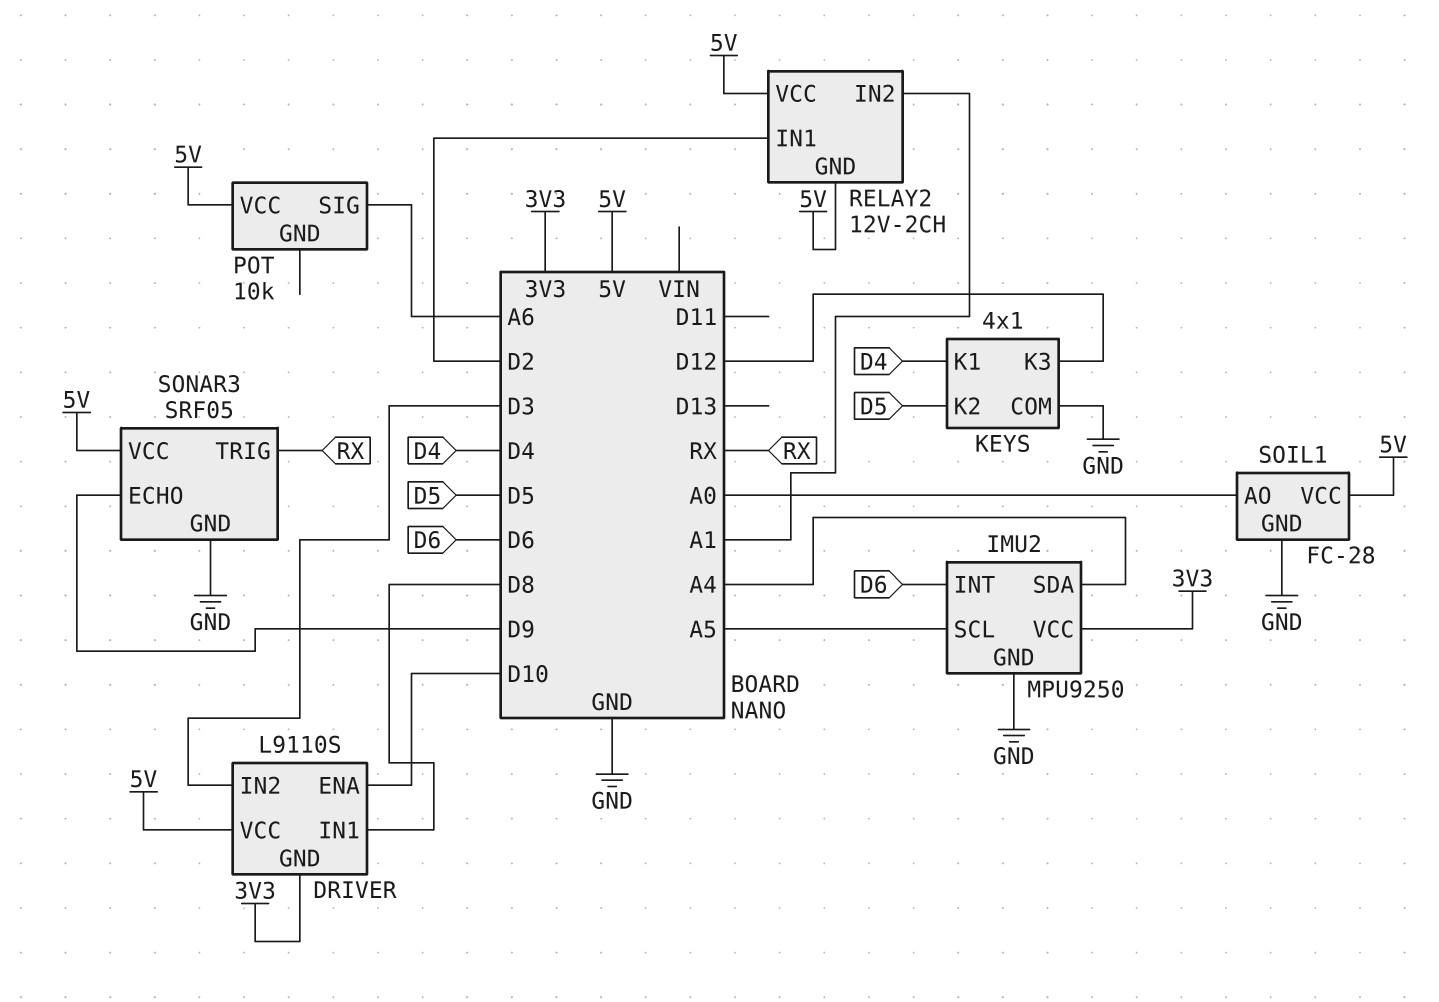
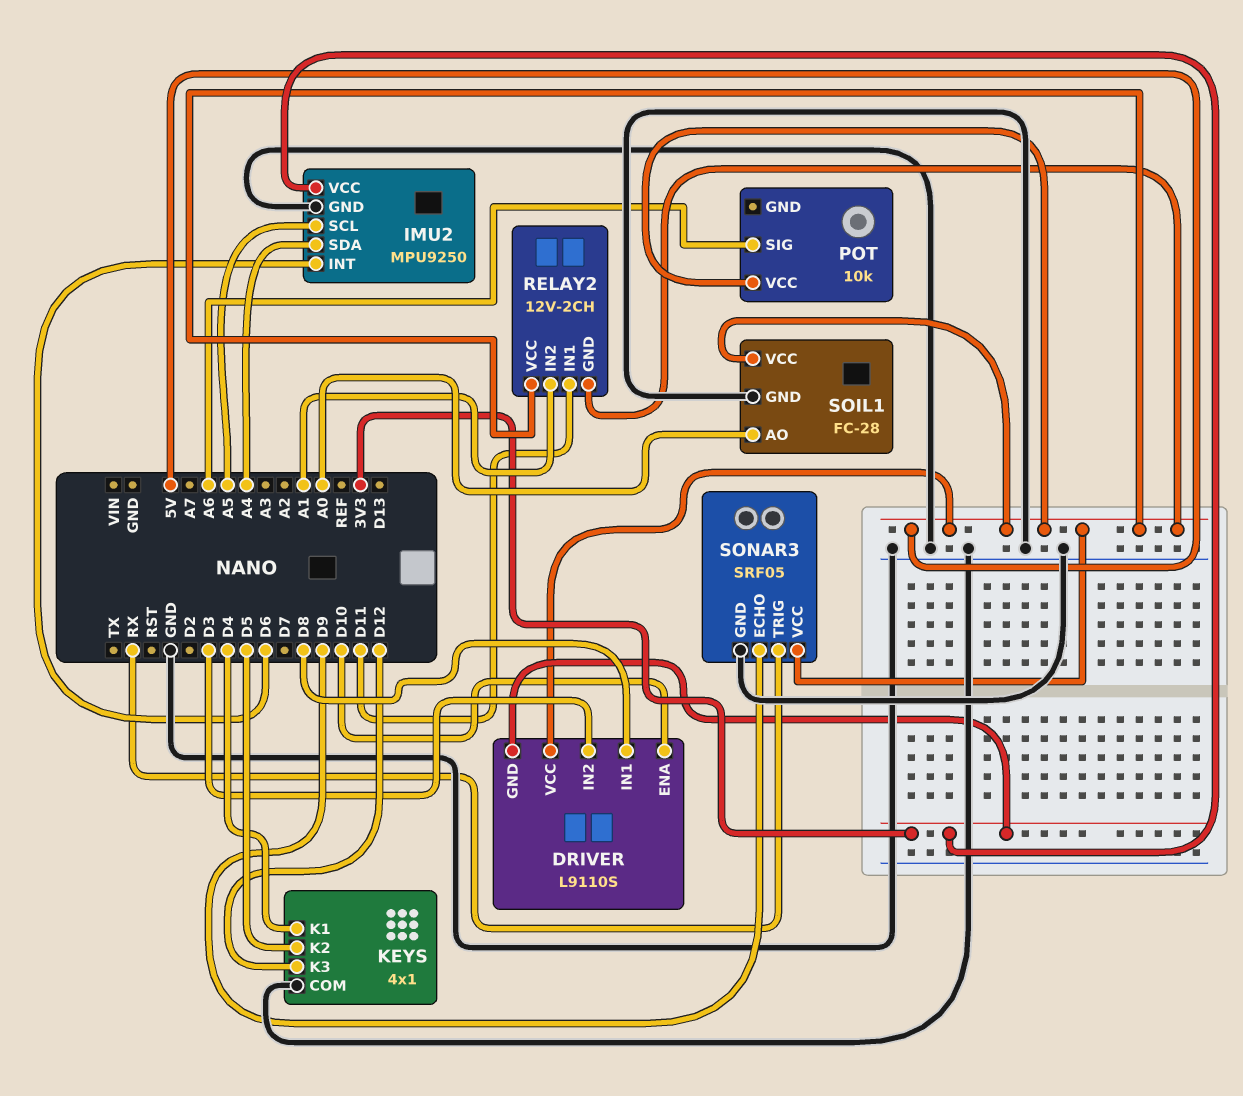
RELAY2 pin IN1: D2 -> D11

